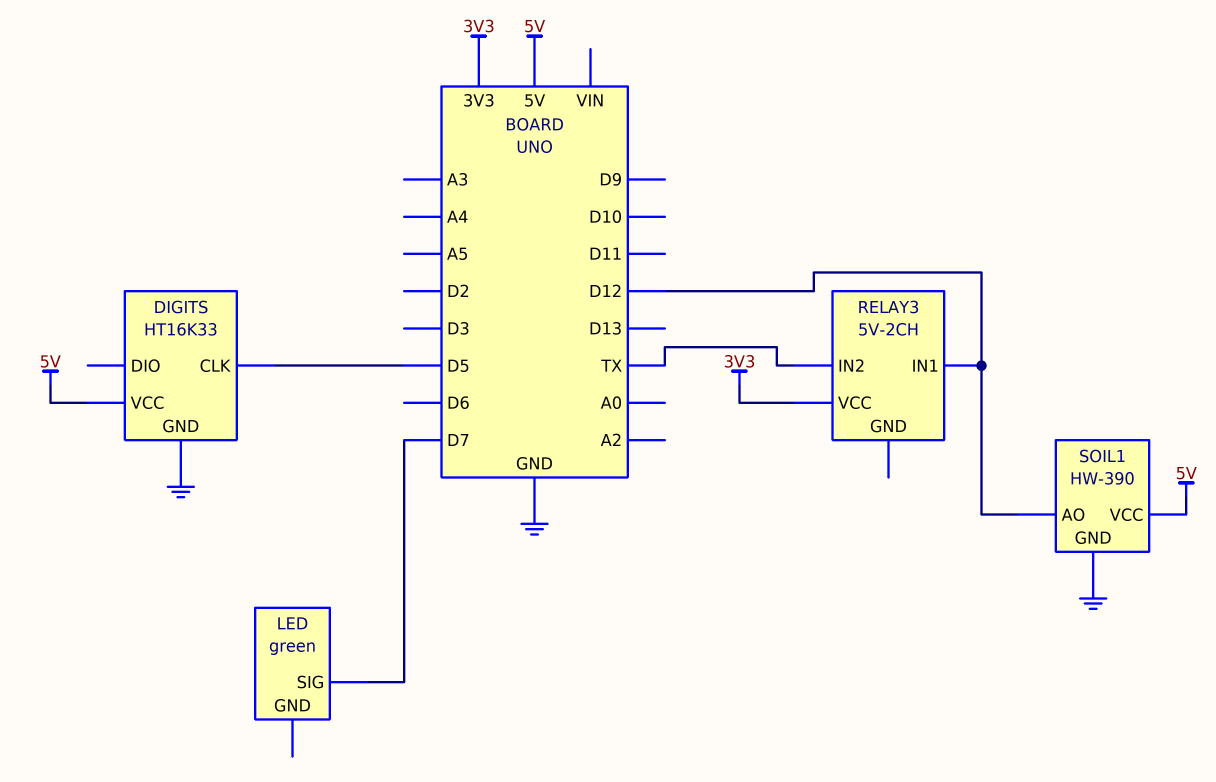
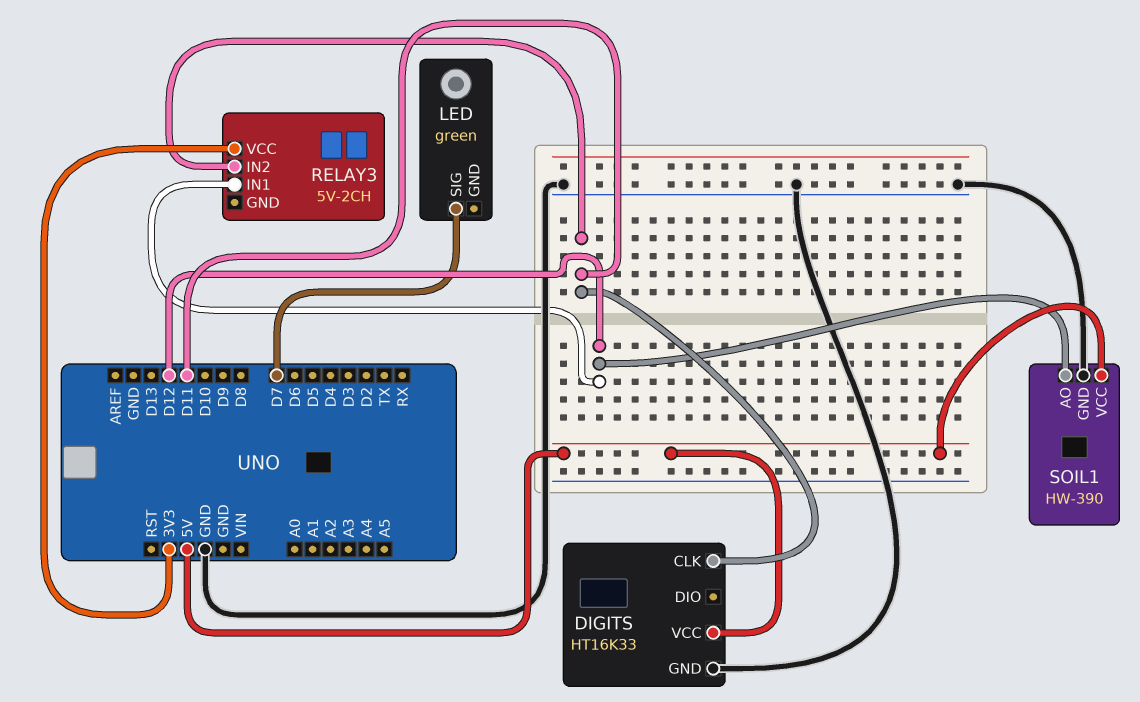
DIGITS pin CLK: D5 -> D11
RELAY3 pin IN2: TX -> D11

